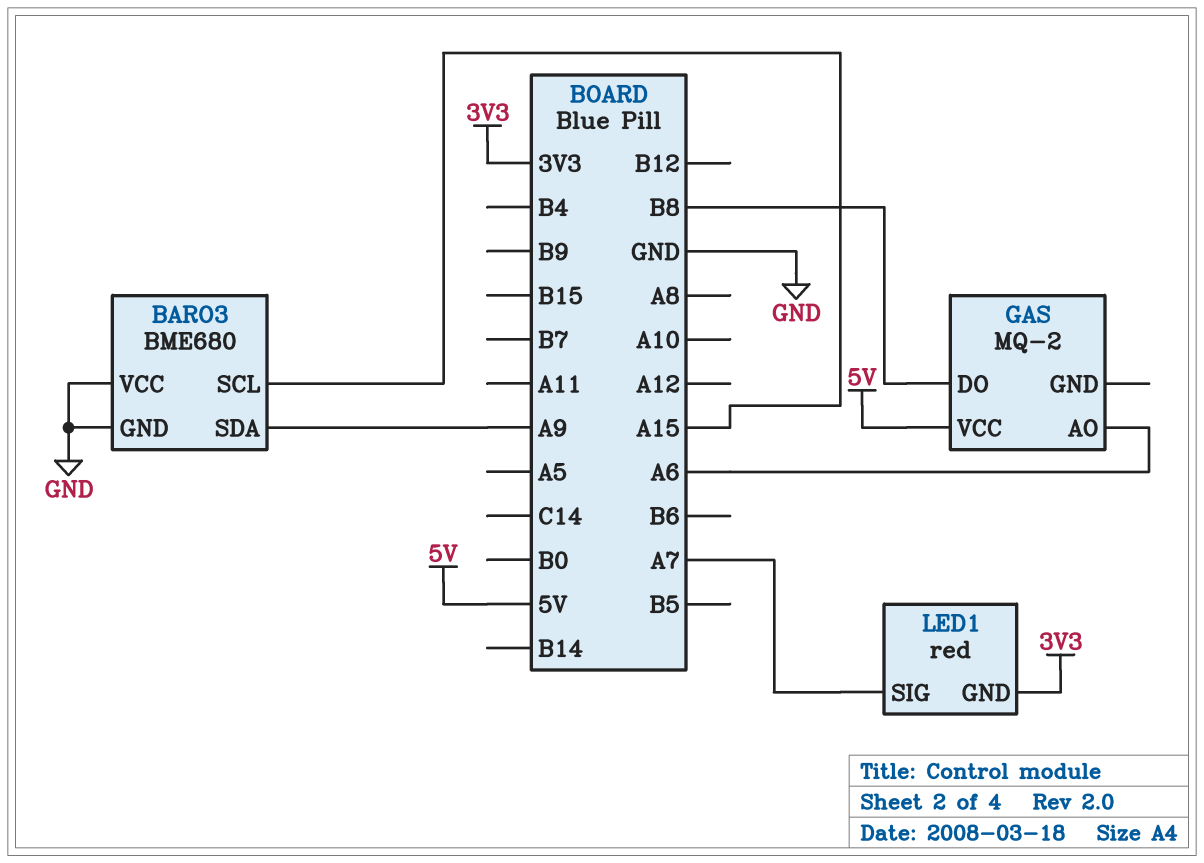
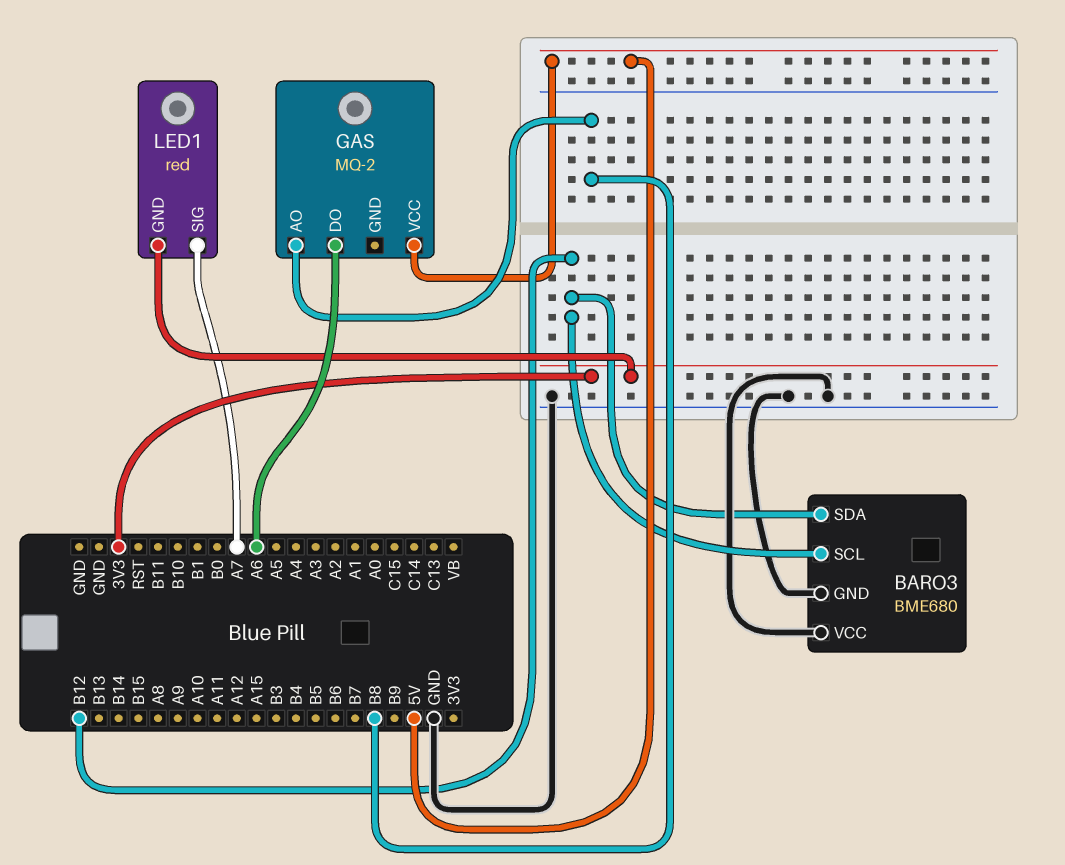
BARO3 pin SCL: A15 -> B12
BARO3 pin SDA: A9 -> B12
GAS pin AO: A6 -> B8
GAS pin DO: B8 -> A6

